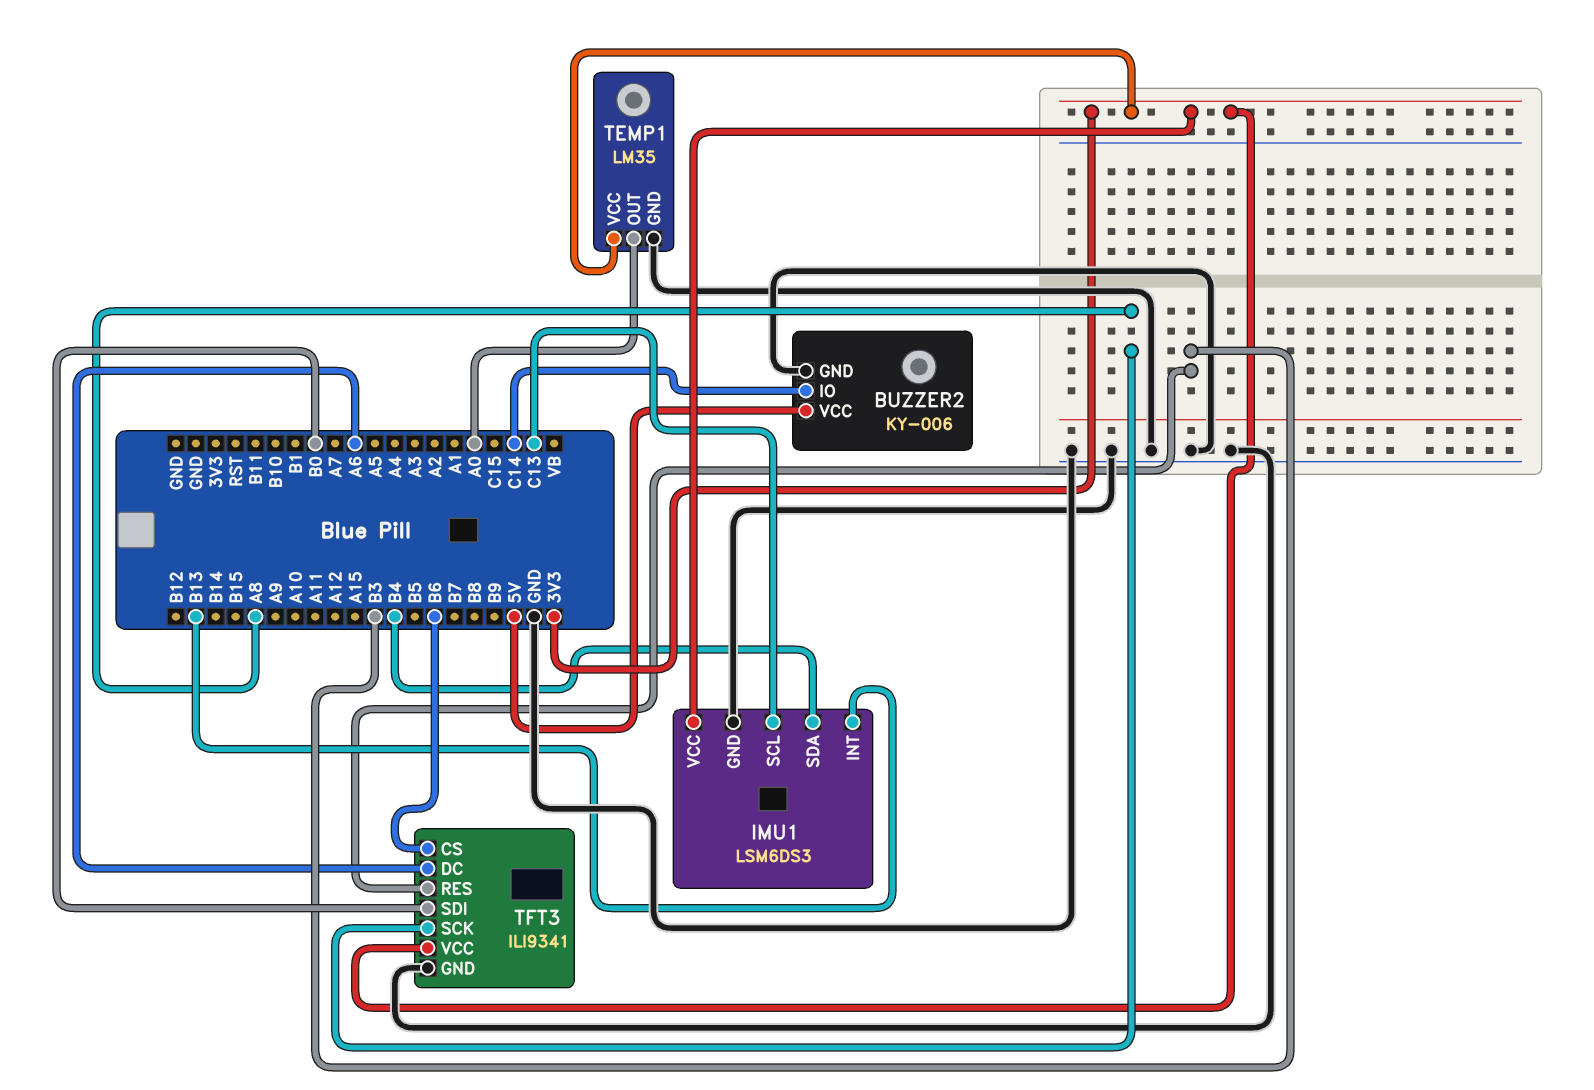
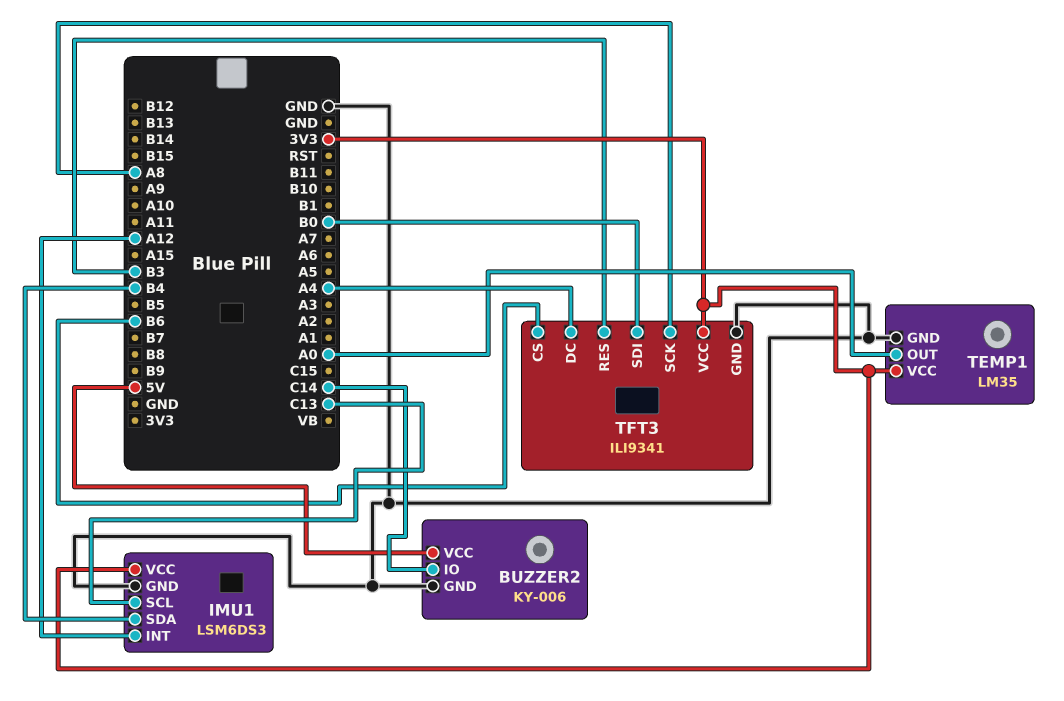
IMU1 pin INT: B13 -> A12
TFT3 pin DC: A6 -> A4

